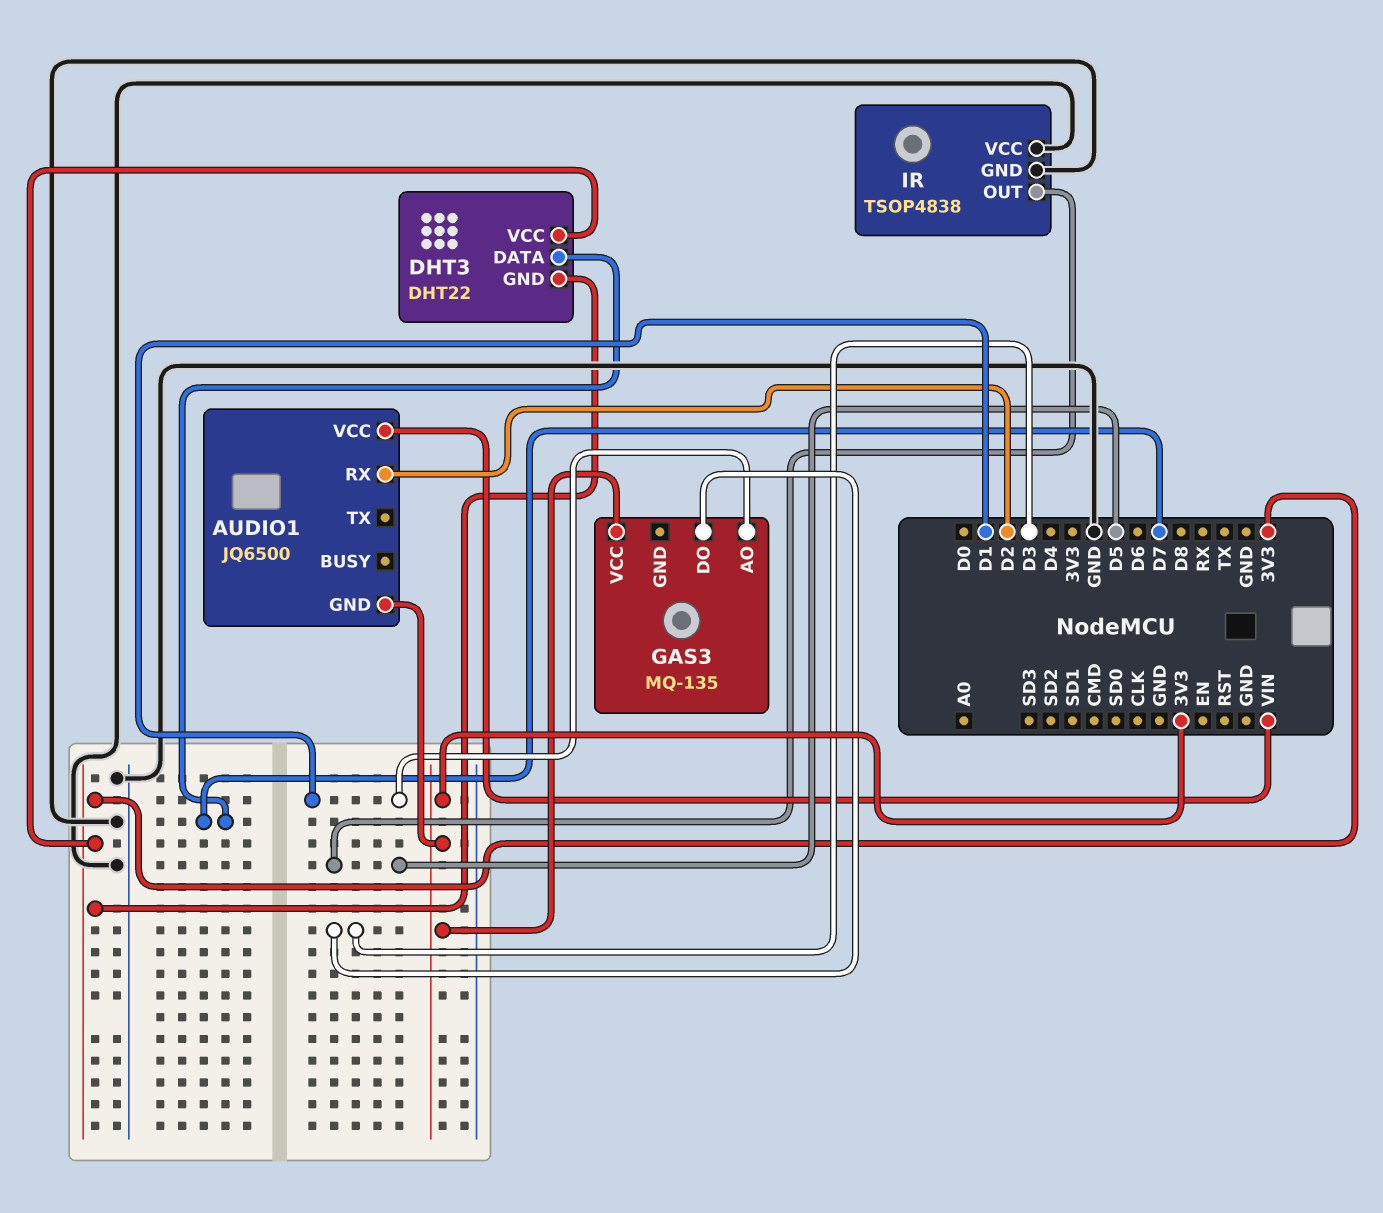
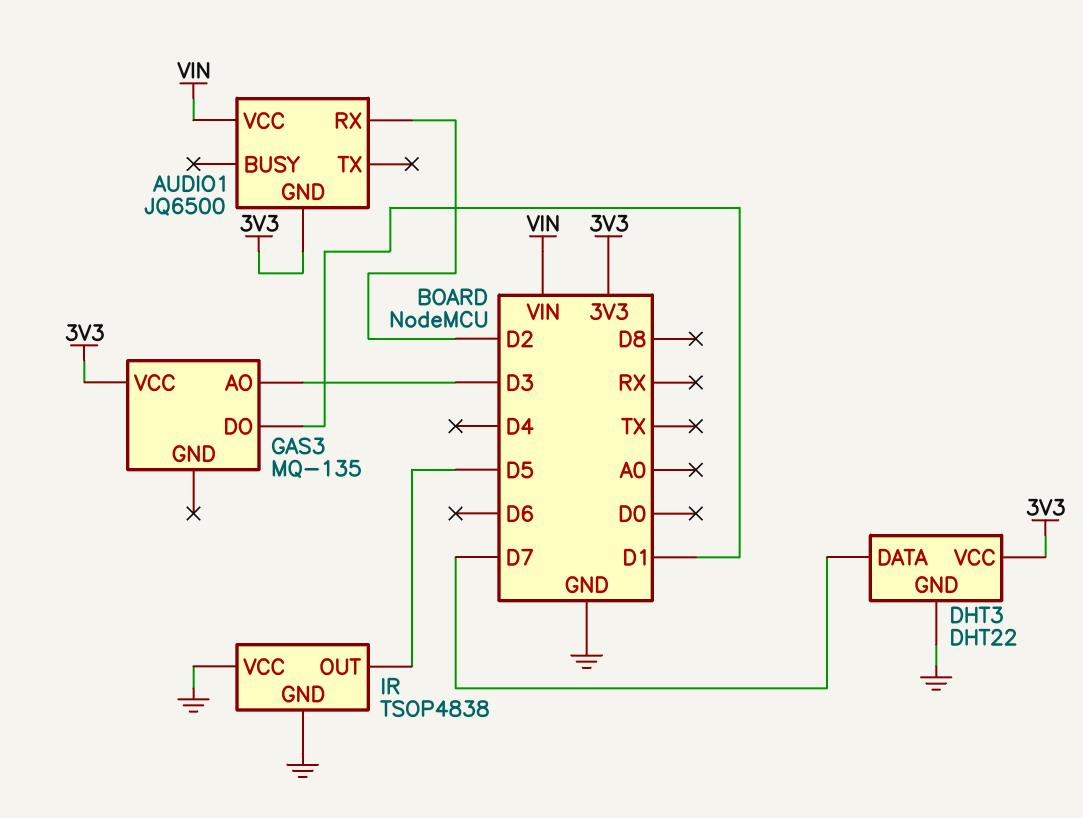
DHT3 pin GND: 3V3 -> GND
GAS3 pin AO: D1 -> D3
GAS3 pin DO: D3 -> D1

